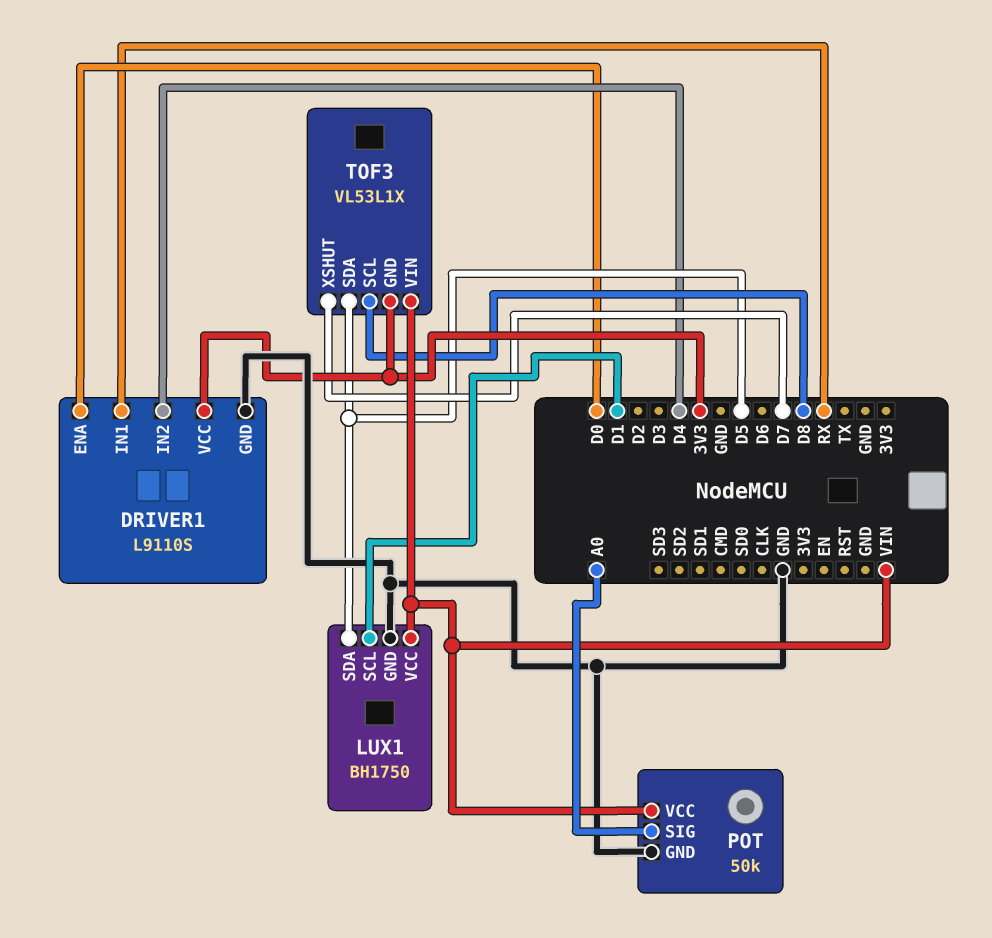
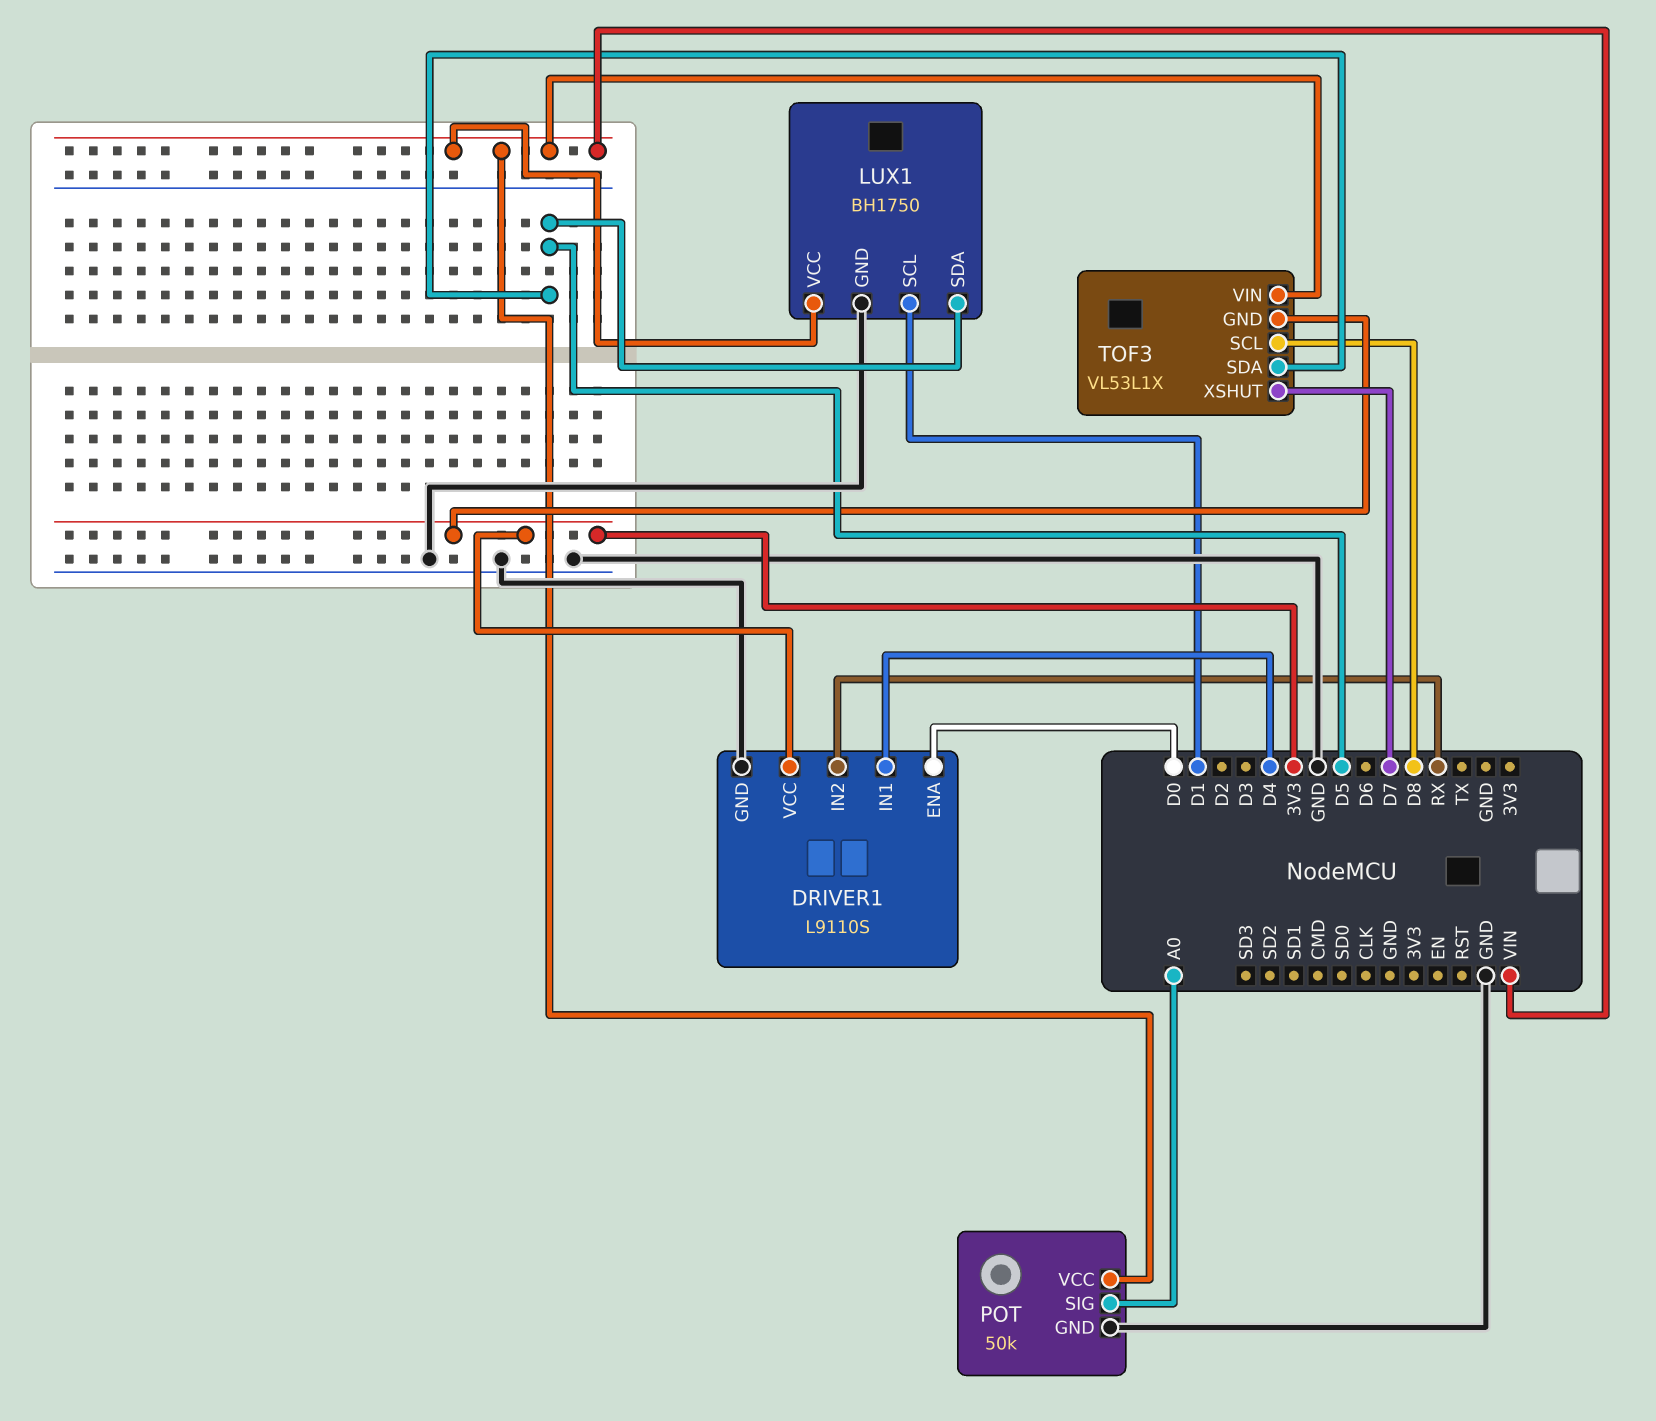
DRIVER1 pin IN1: RX -> D4
DRIVER1 pin IN2: D4 -> RX

